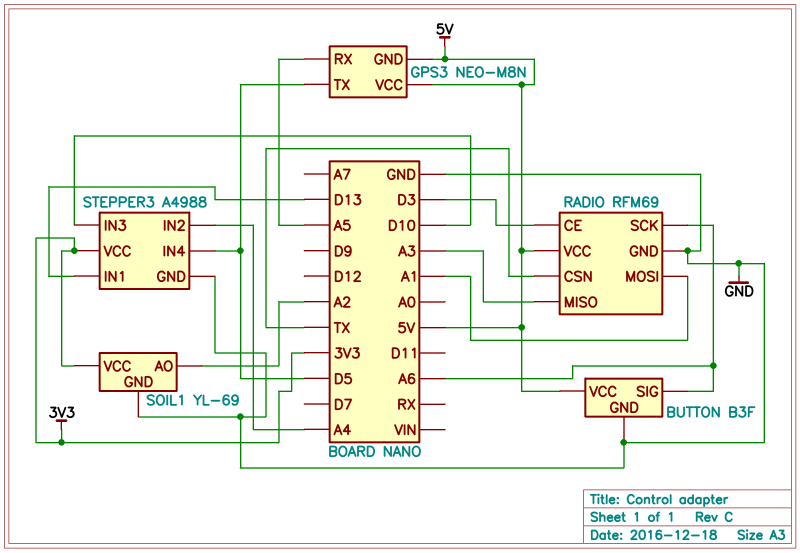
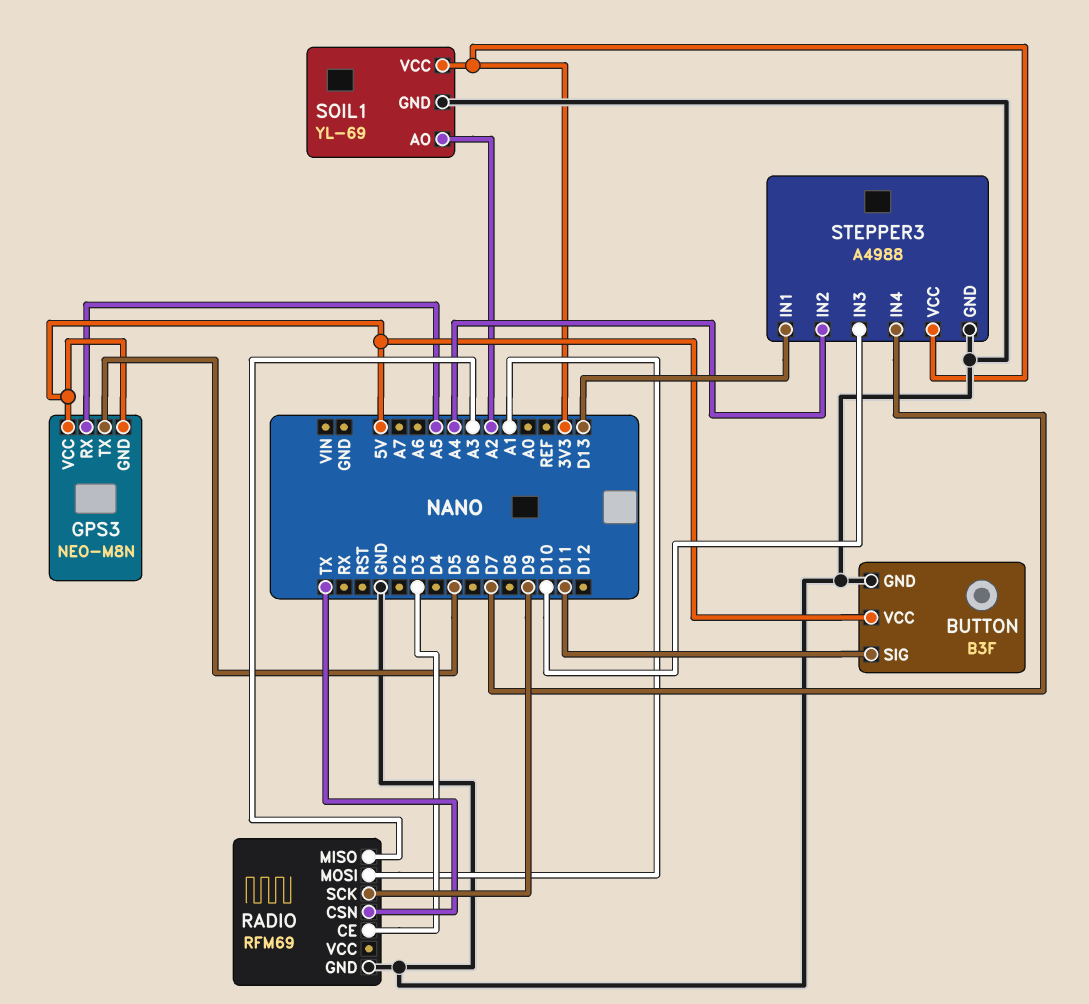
BUTTON pin SIG: A6 -> D11
RADIO pin SCK: A6 -> D9
RADIO pin VCC: 5V -> none
STEPPER3 pin IN4: D5 -> D7

